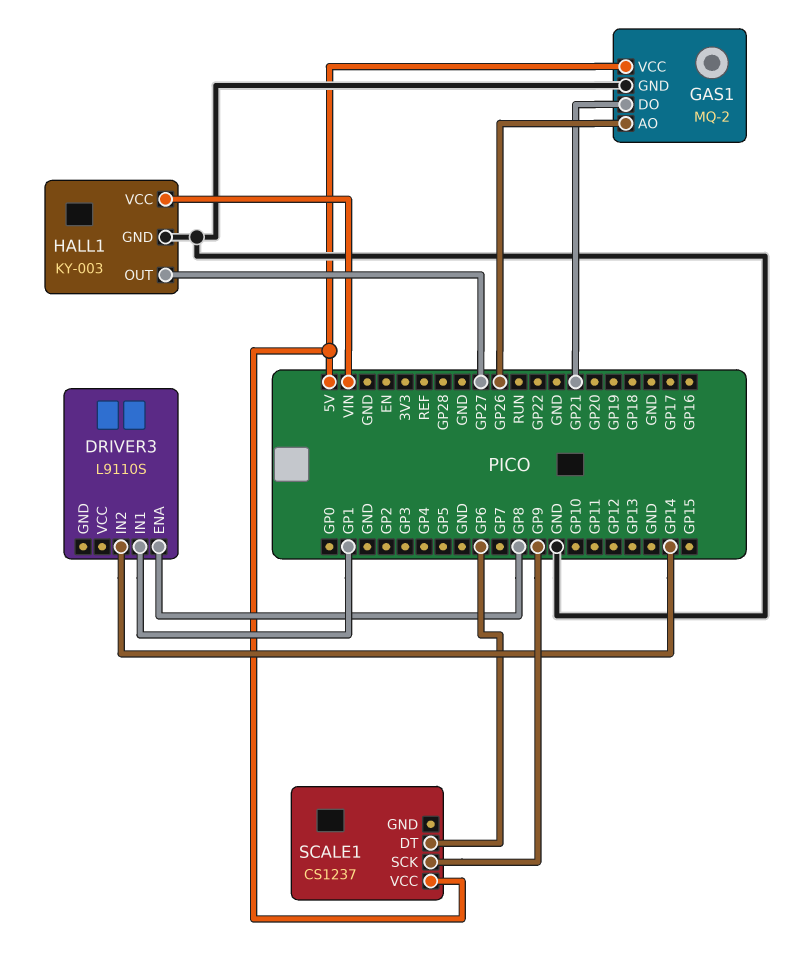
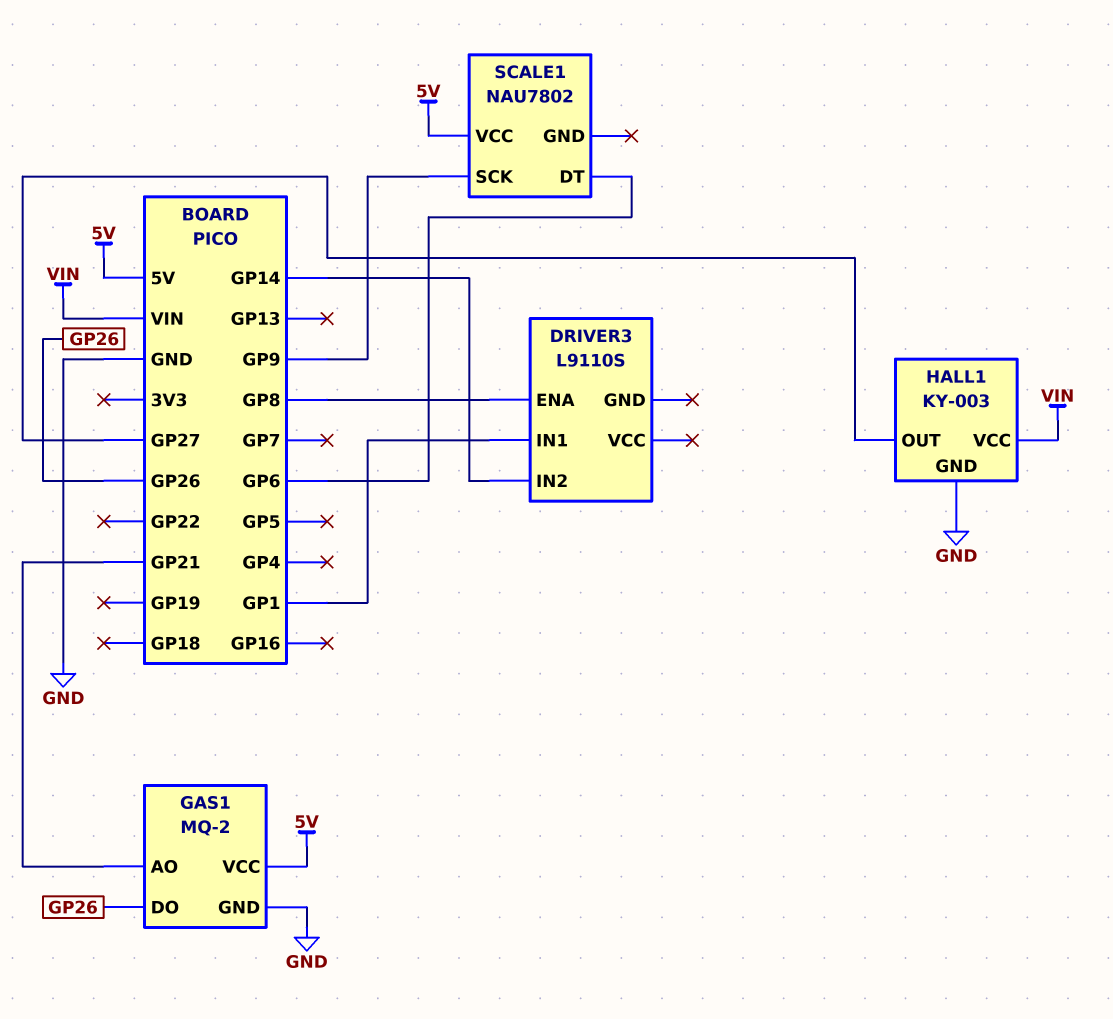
GAS1 pin AO: GP26 -> GP21
GAS1 pin DO: GP21 -> GP26
SCALE1: CS1237 -> NAU7802

